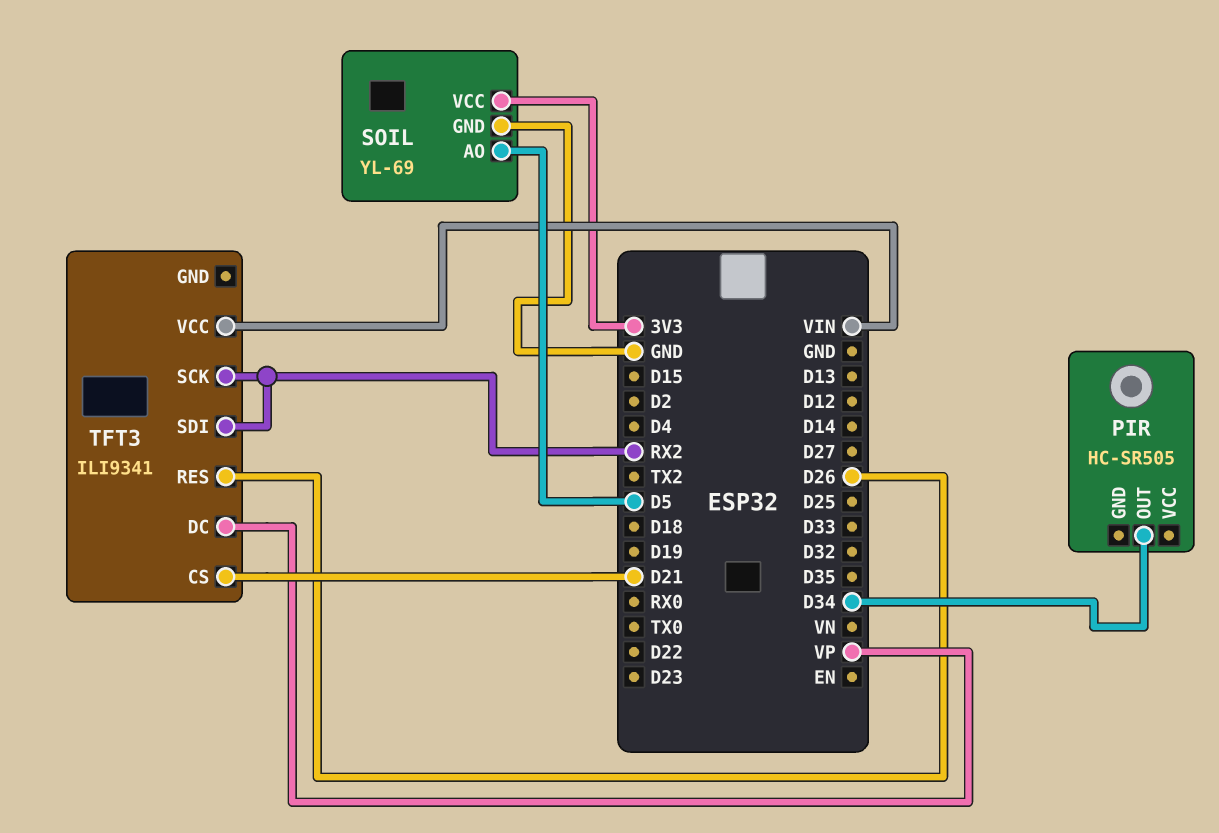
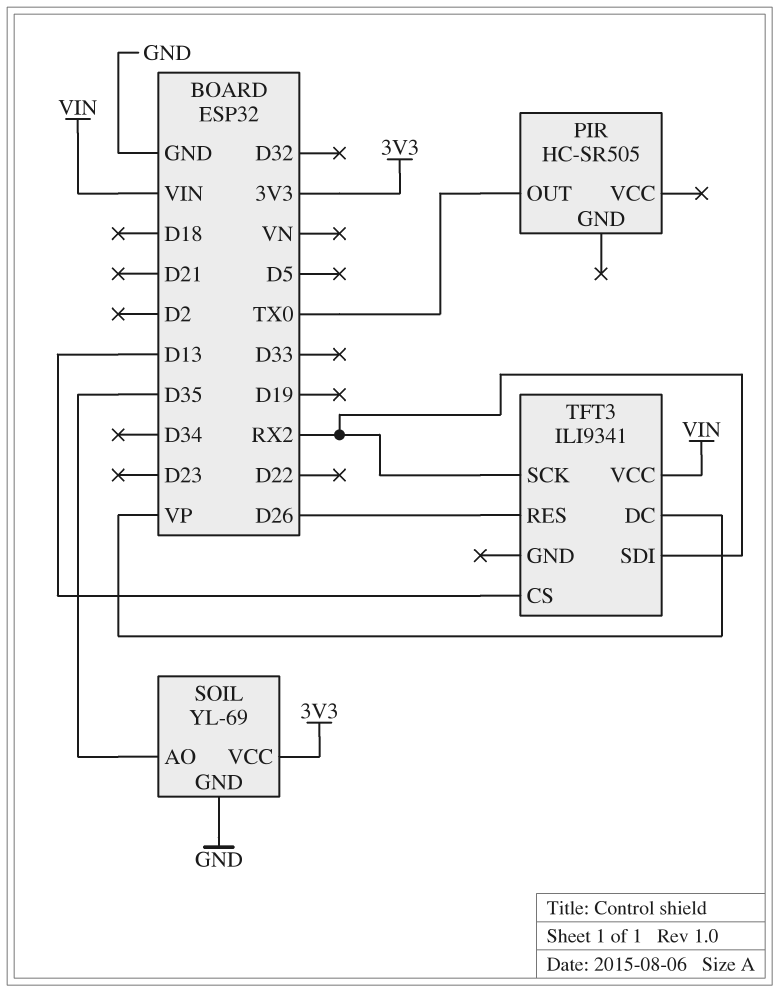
PIR pin OUT: D34 -> TX0
SOIL pin AO: D5 -> D35
TFT3 pin CS: D21 -> D13

